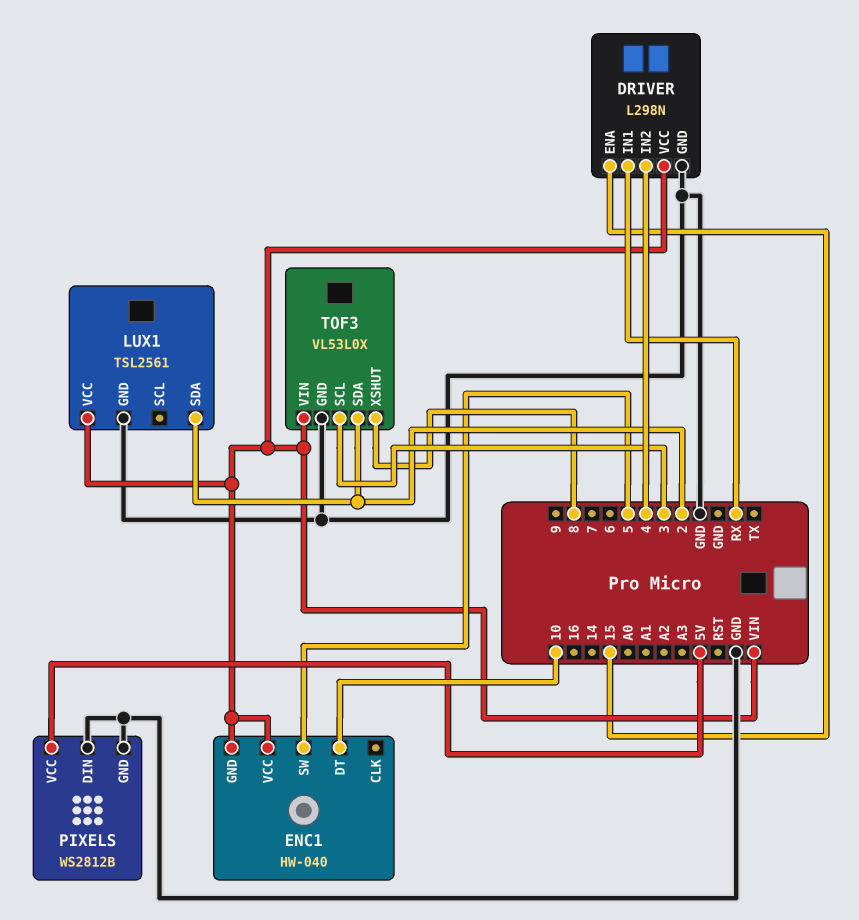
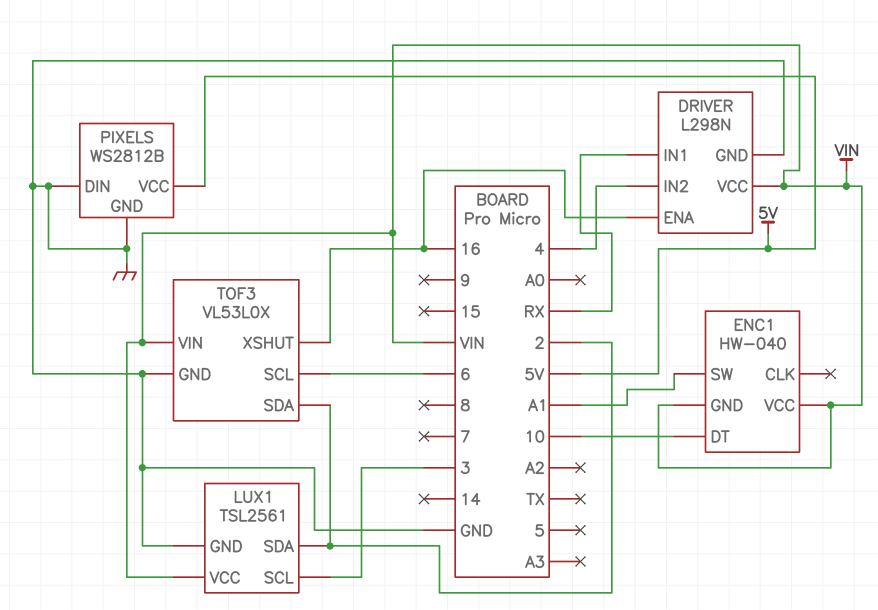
DRIVER pin ENA: 15 -> 16
ENC1 pin SW: 5 -> A1
LUX1 pin SCL: none -> 3
TOF3 pin SCL: 3 -> 6
TOF3 pin XSHUT: 8 -> 16

